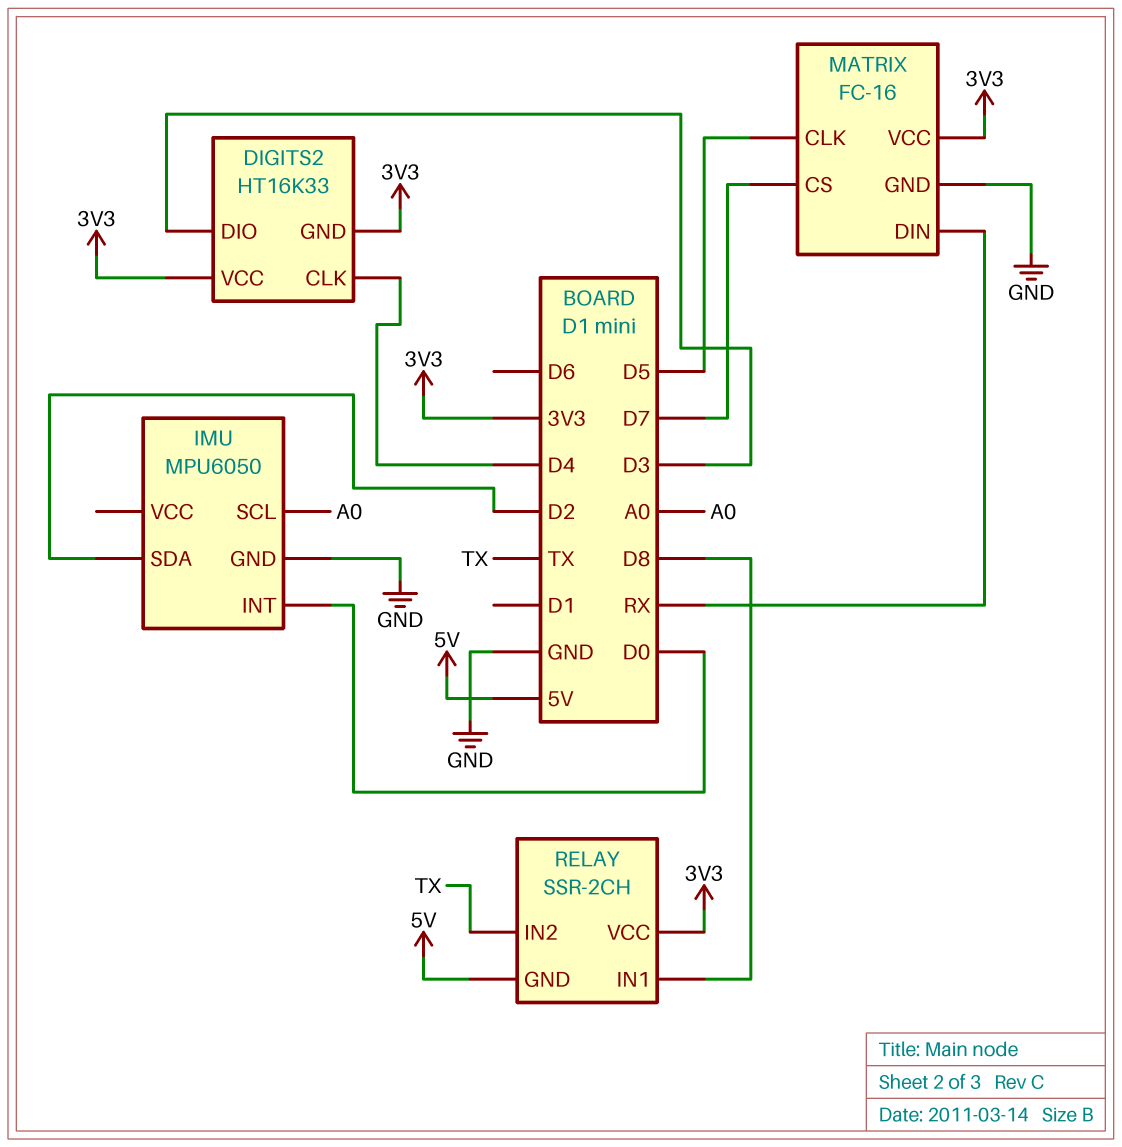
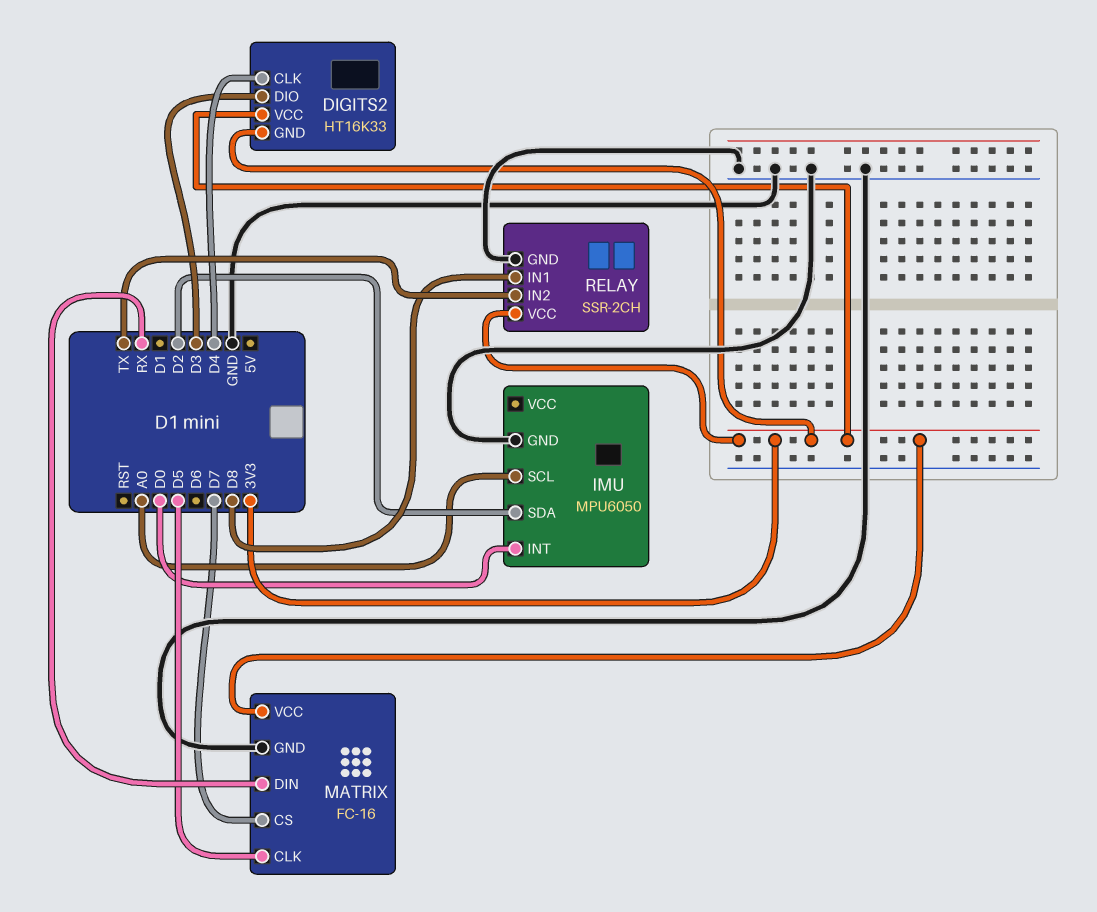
RELAY pin GND: 5V -> GND

